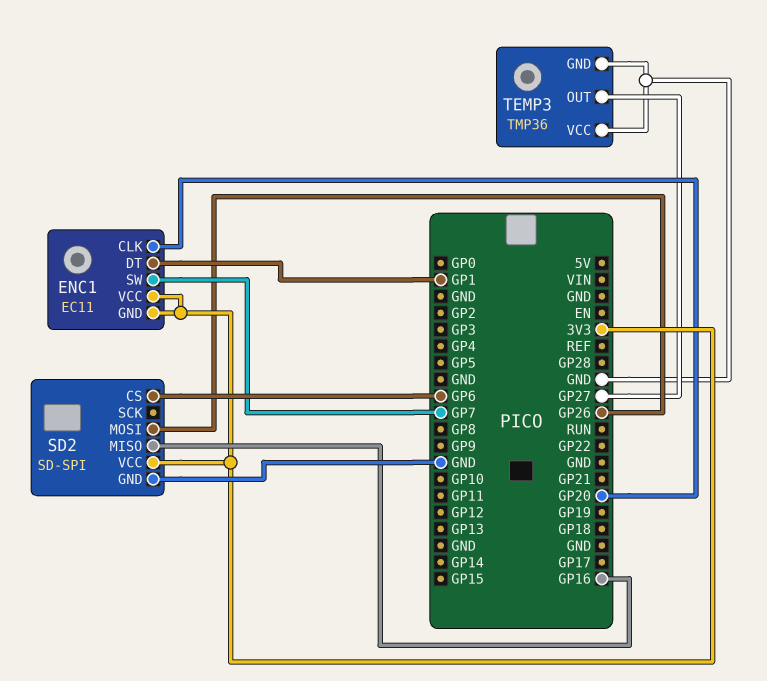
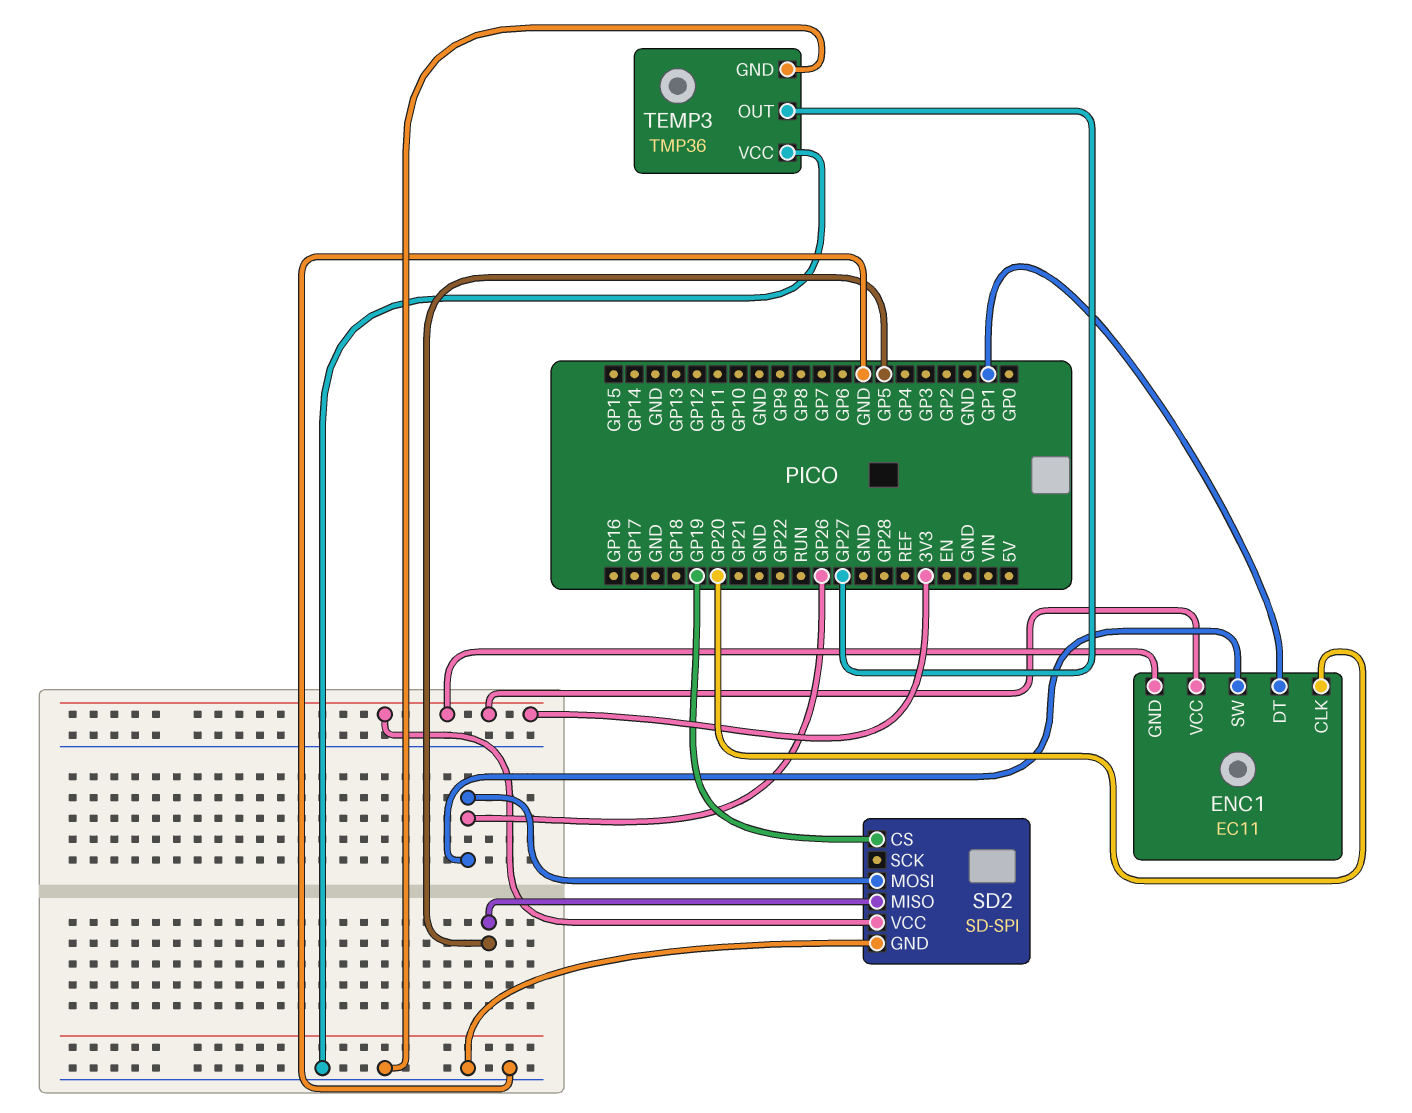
ENC1 pin SW: GP7 -> GP26
SD2 pin CS: GP6 -> GP19
SD2 pin MISO: GP16 -> GP5

